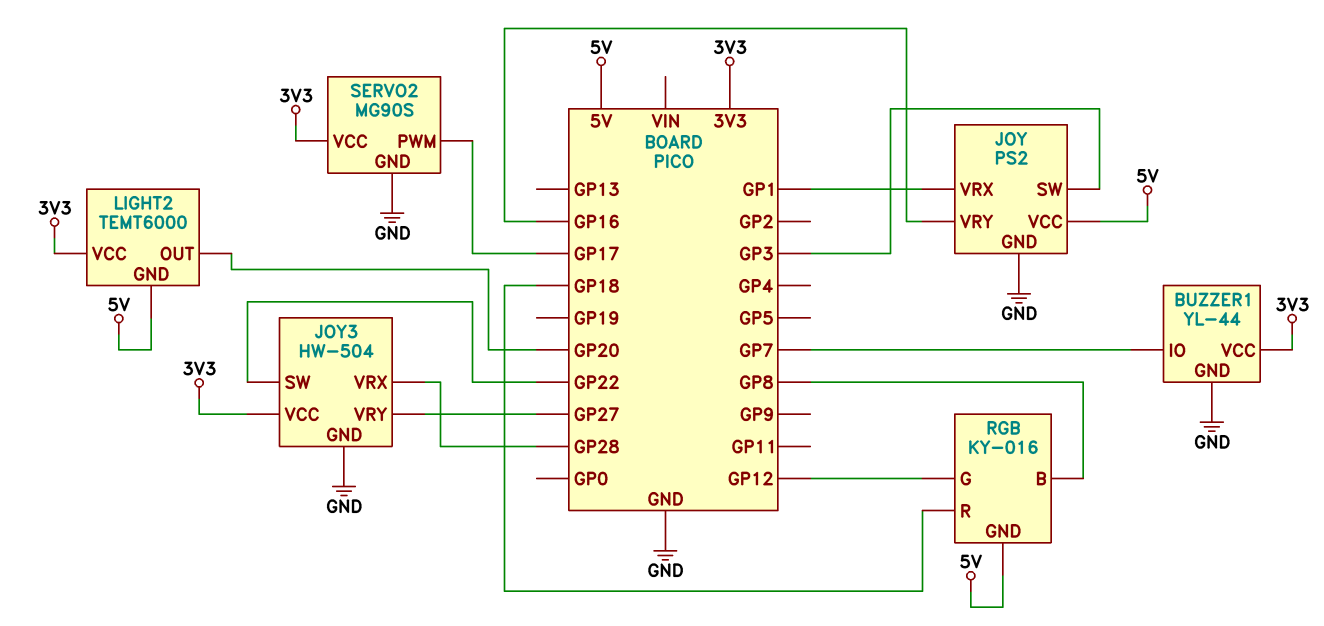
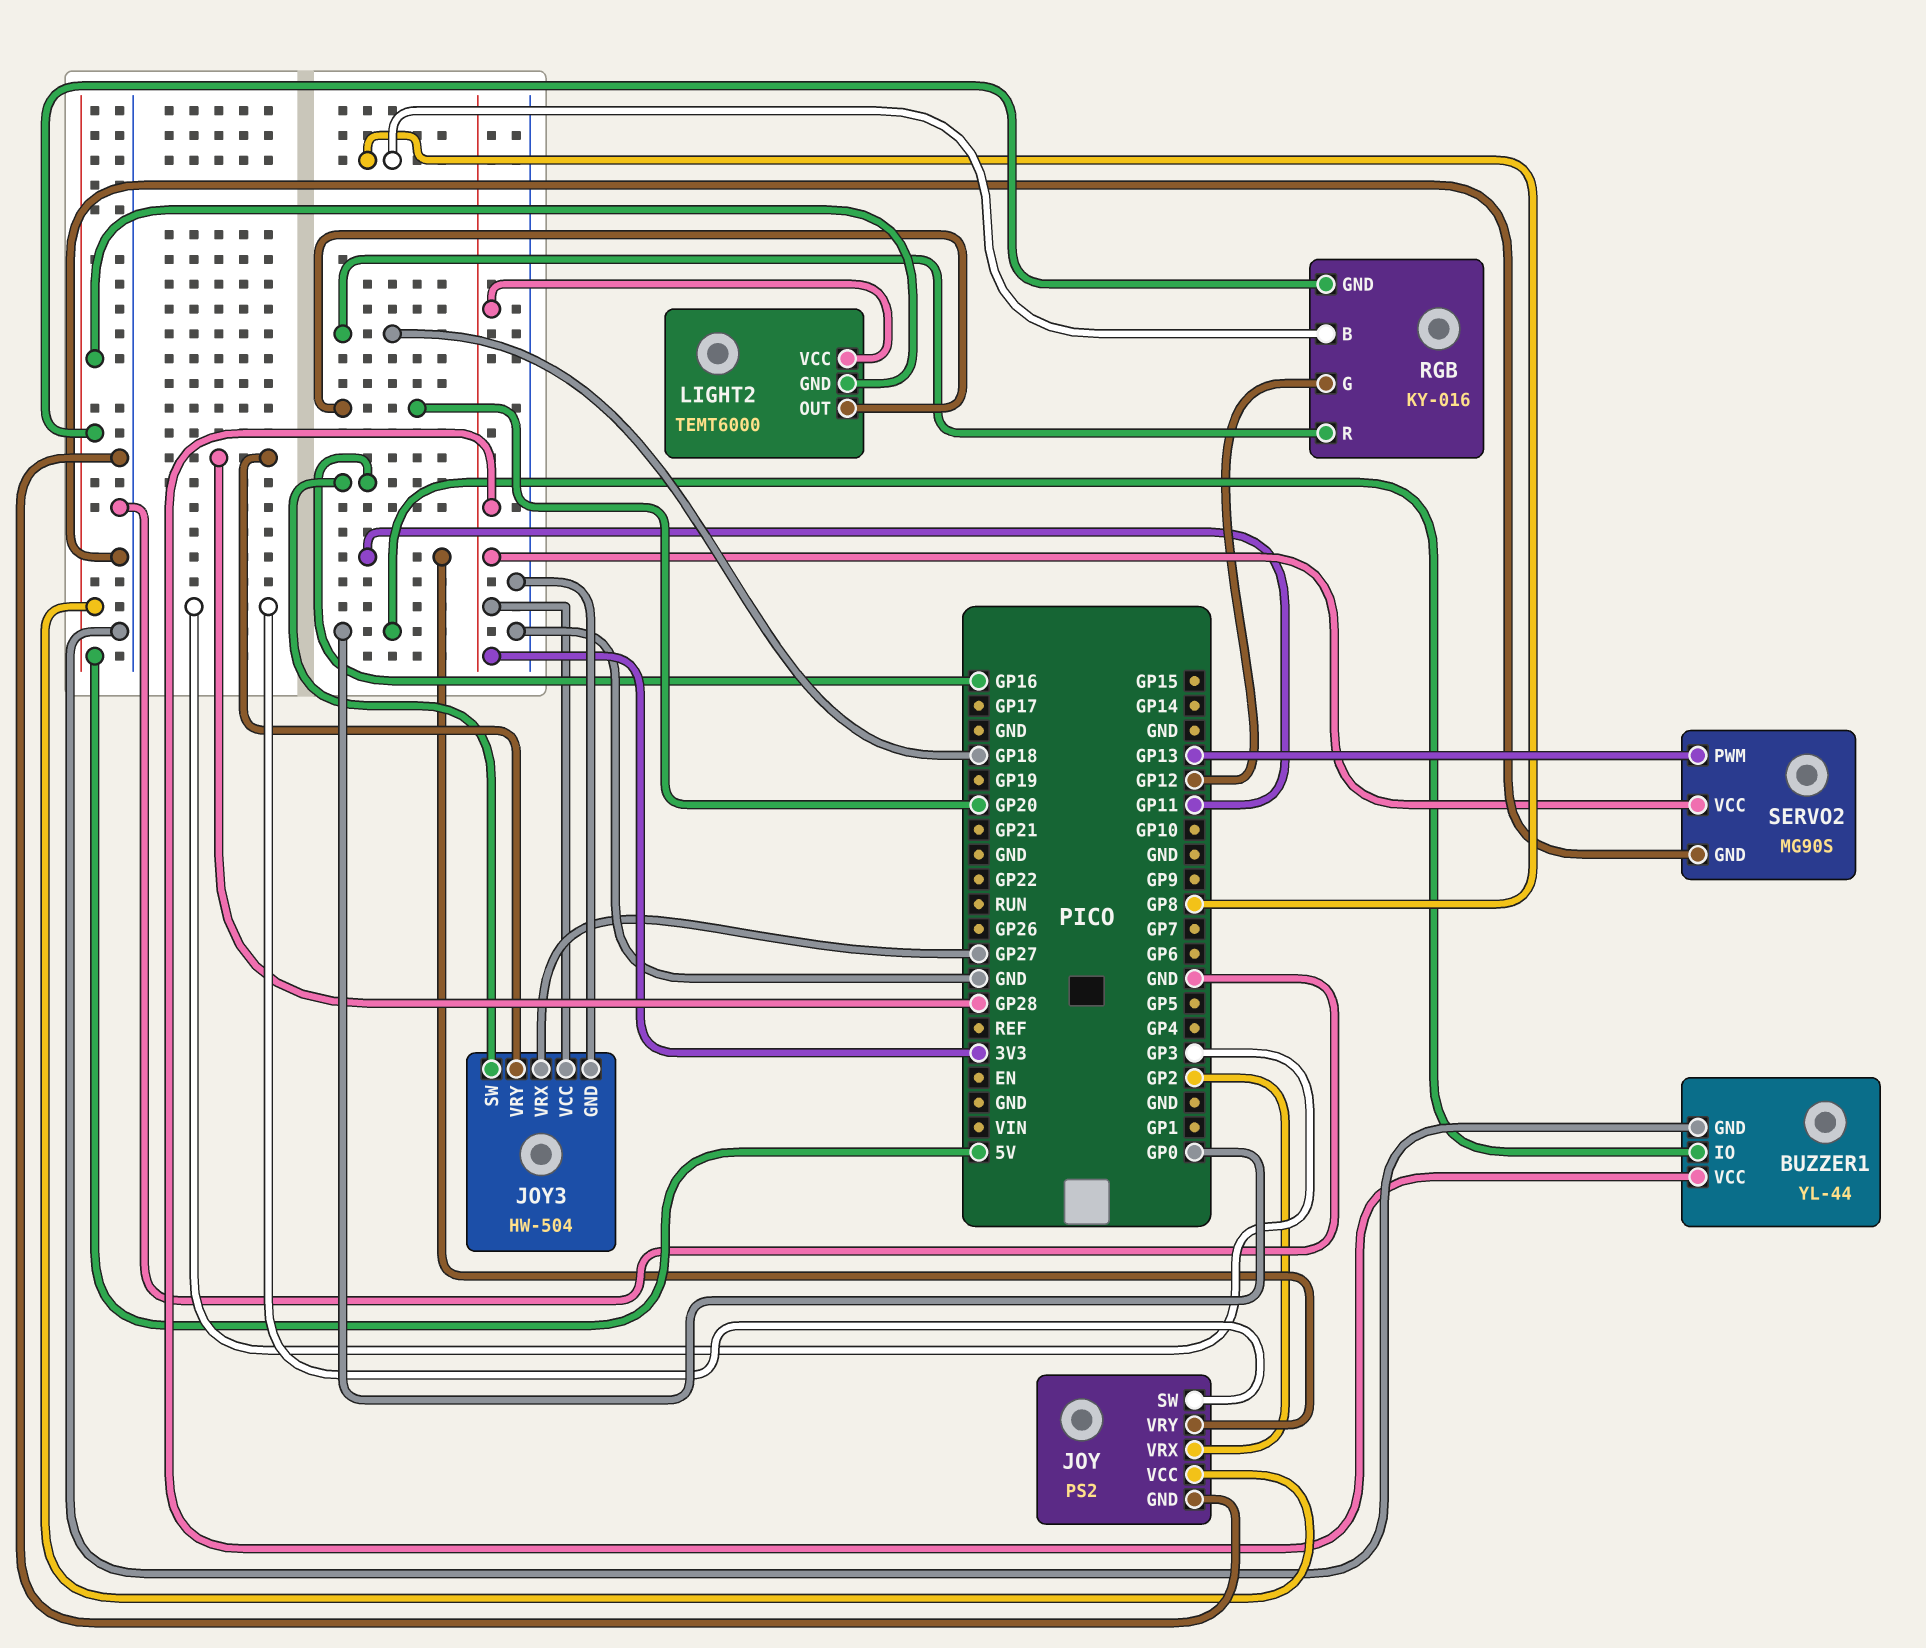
BUZZER1 pin IO: GP7 -> GP0
JOY pin VRX: GP1 -> GP2
JOY pin VRY: GP16 -> GP11
JOY3 pin SW: GP22 -> GP16
JOY3 pin VRX: GP28 -> GP27
JOY3 pin VRY: GP27 -> GP28
SERVO2 pin PWM: GP17 -> GP13

